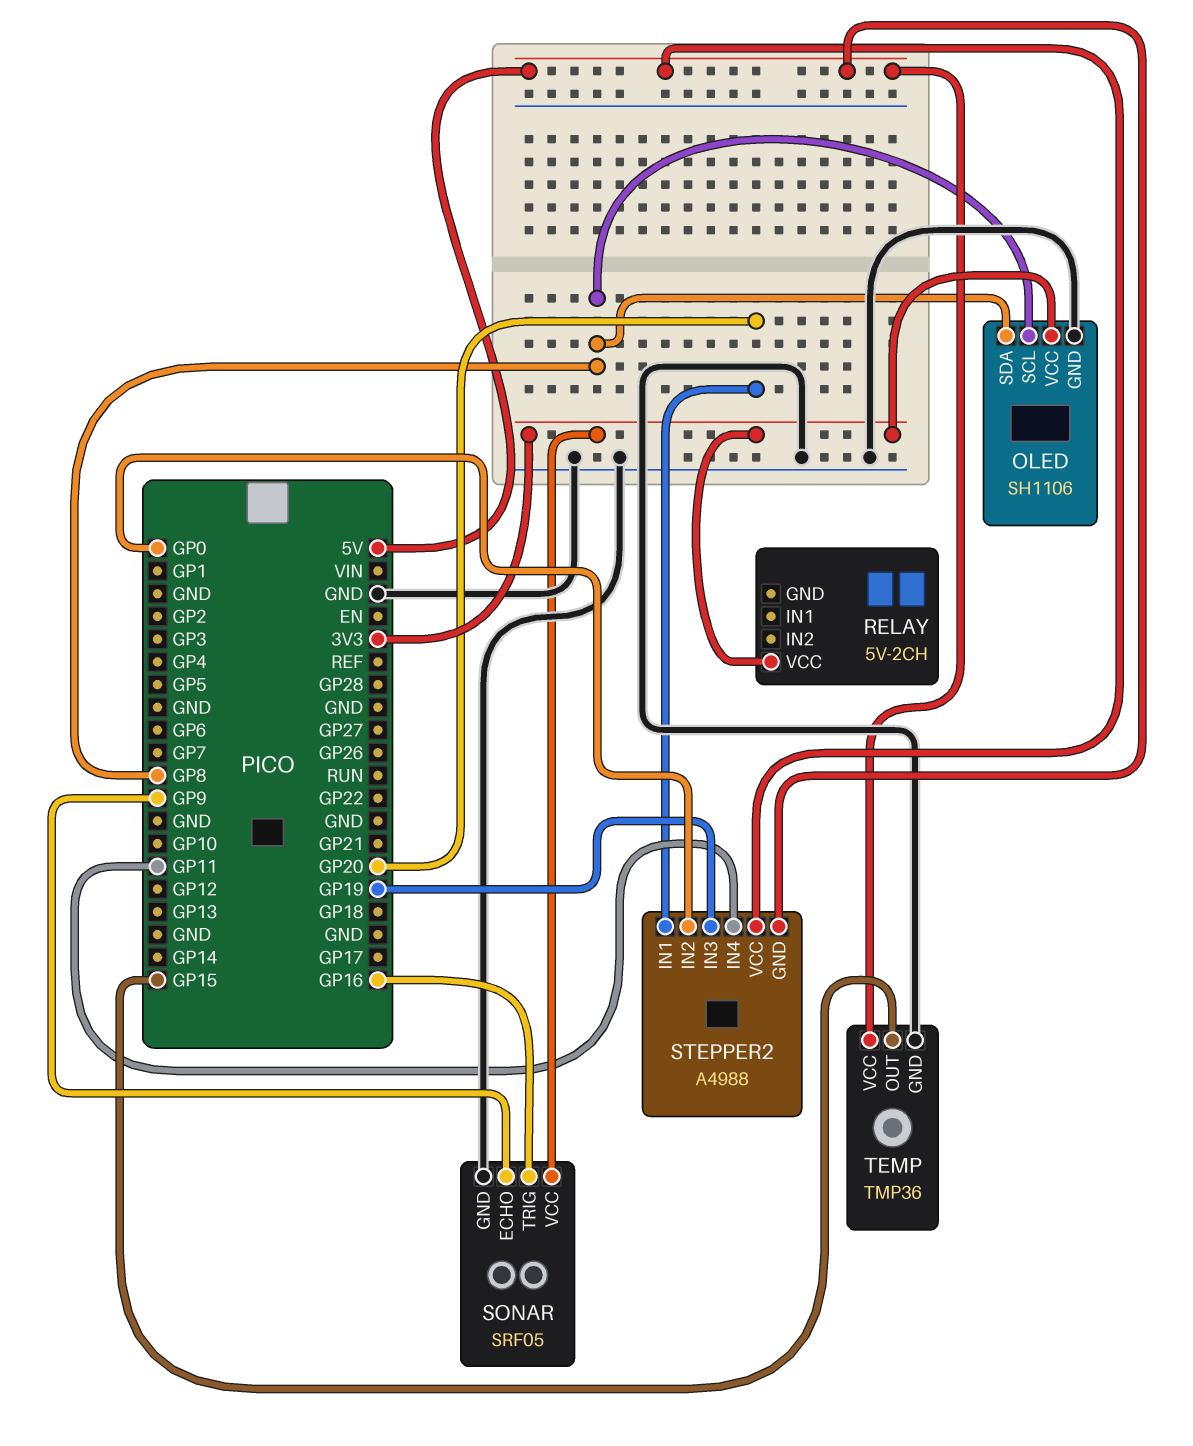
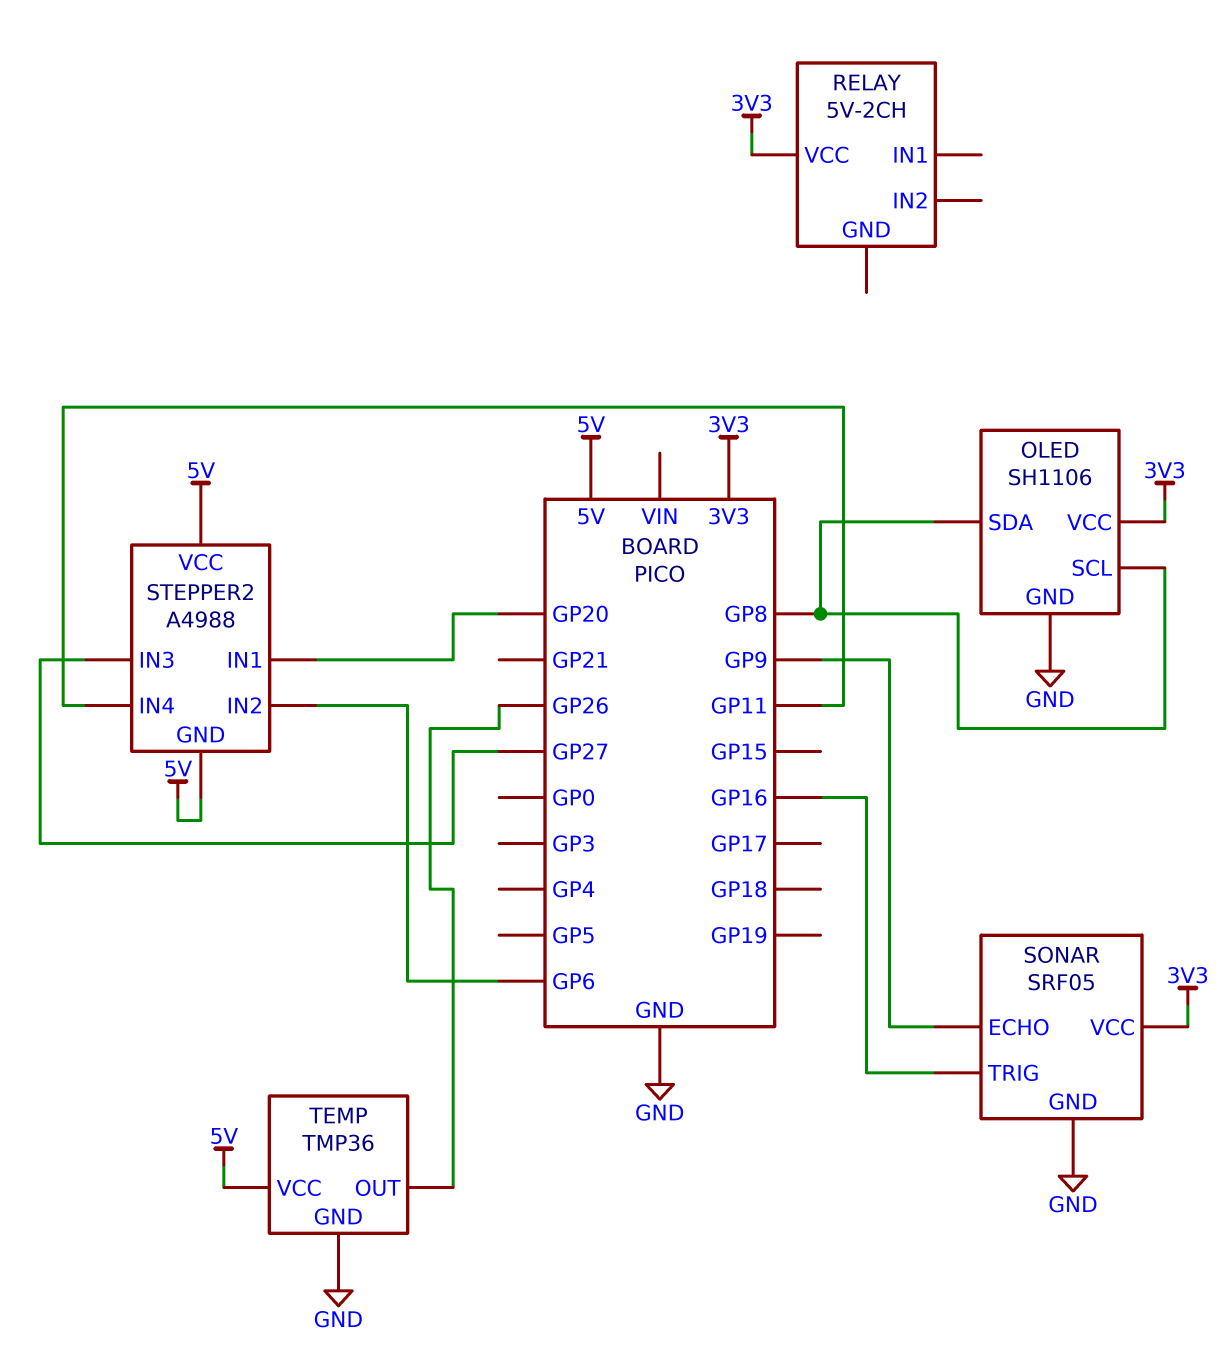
STEPPER2 pin IN2: GP0 -> GP6
STEPPER2 pin IN3: GP19 -> GP27
TEMP pin OUT: GP15 -> GP26

